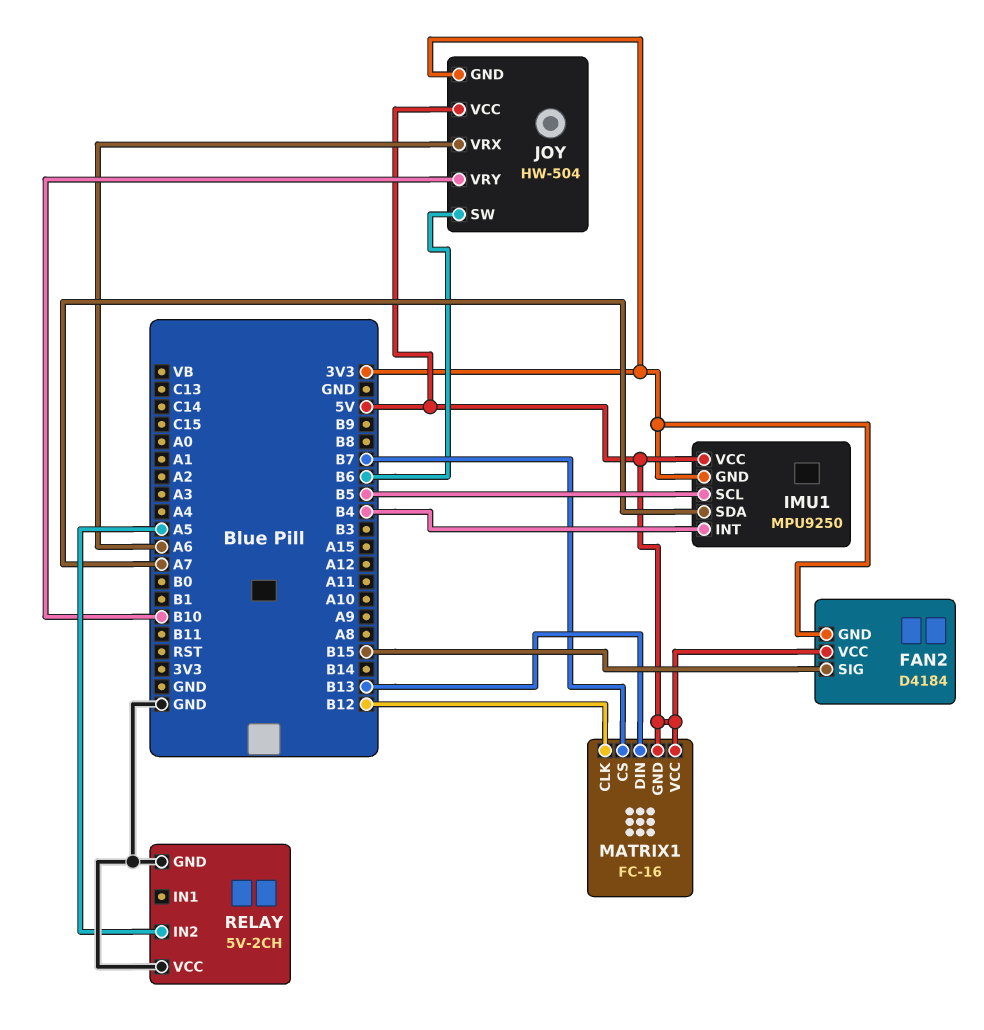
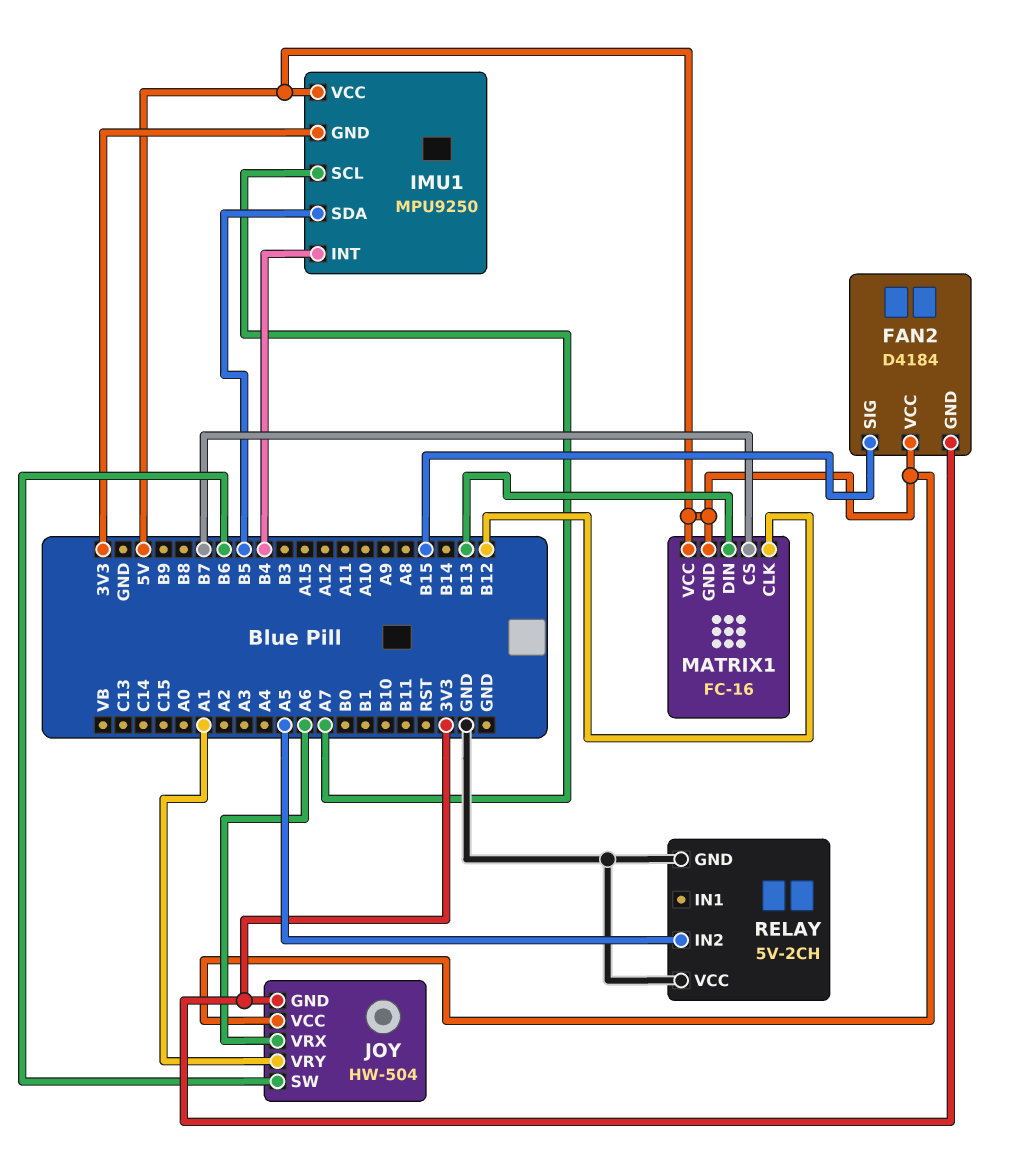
IMU1 pin SCL: B5 -> A7
IMU1 pin SDA: A7 -> B5
JOY pin VRY: B10 -> A1

